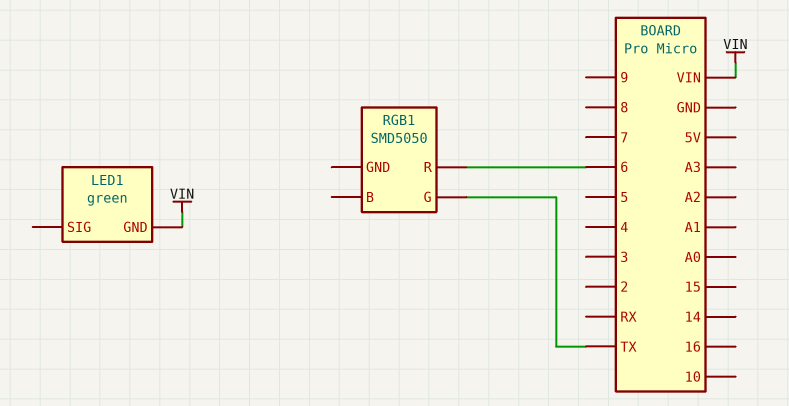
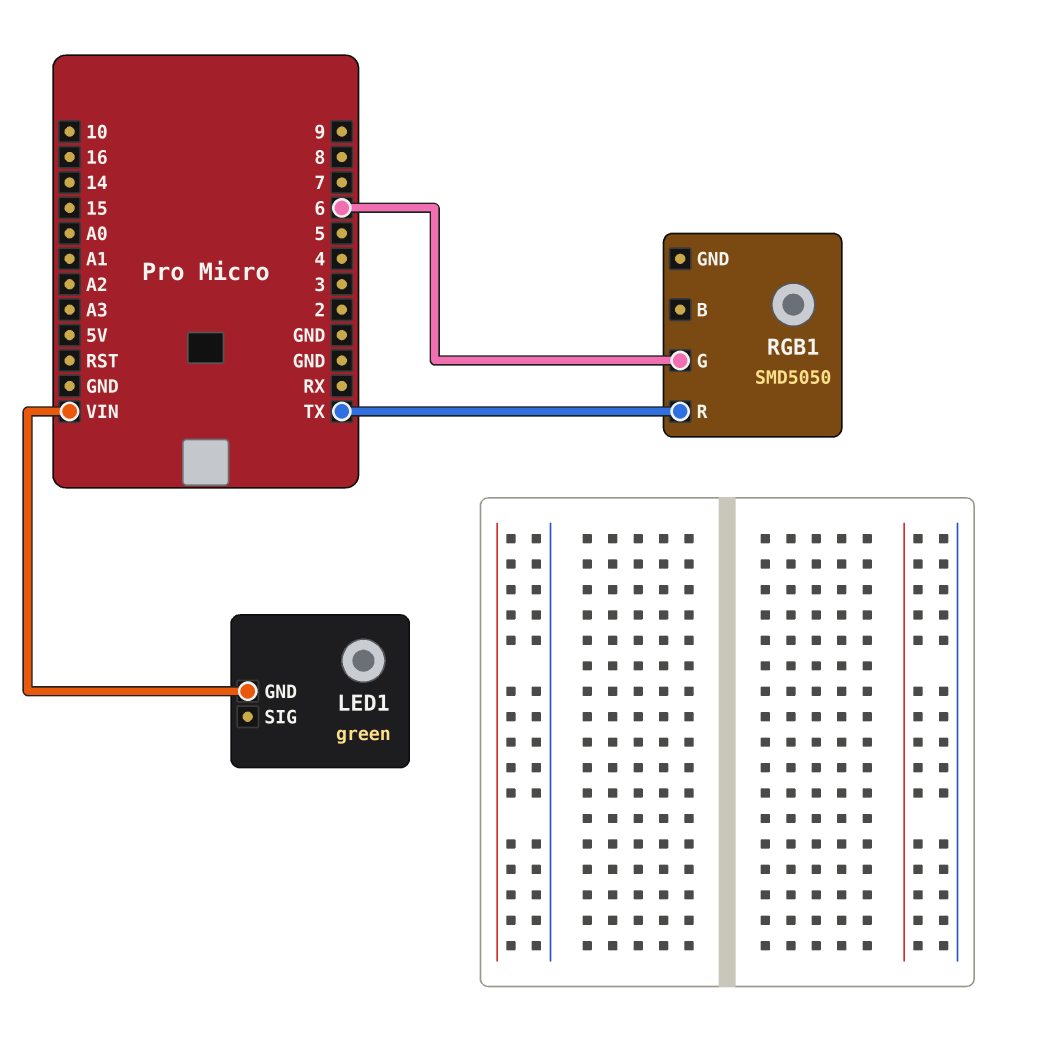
RGB1 pin G: TX -> 6
RGB1 pin R: 6 -> TX

